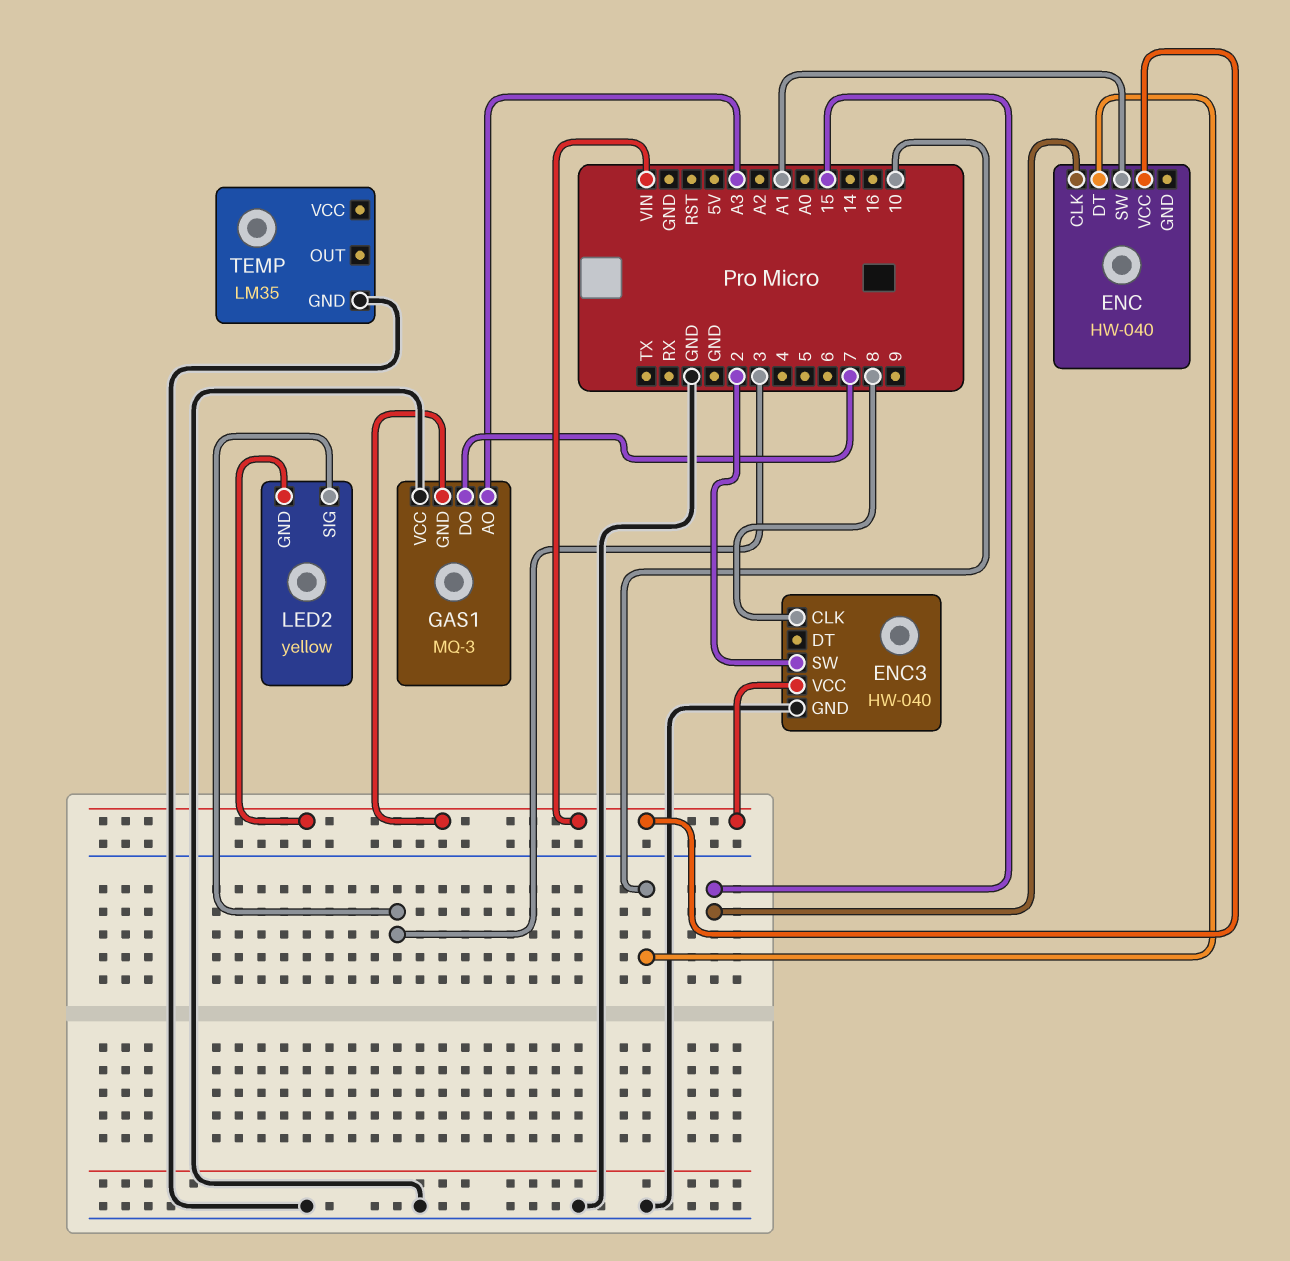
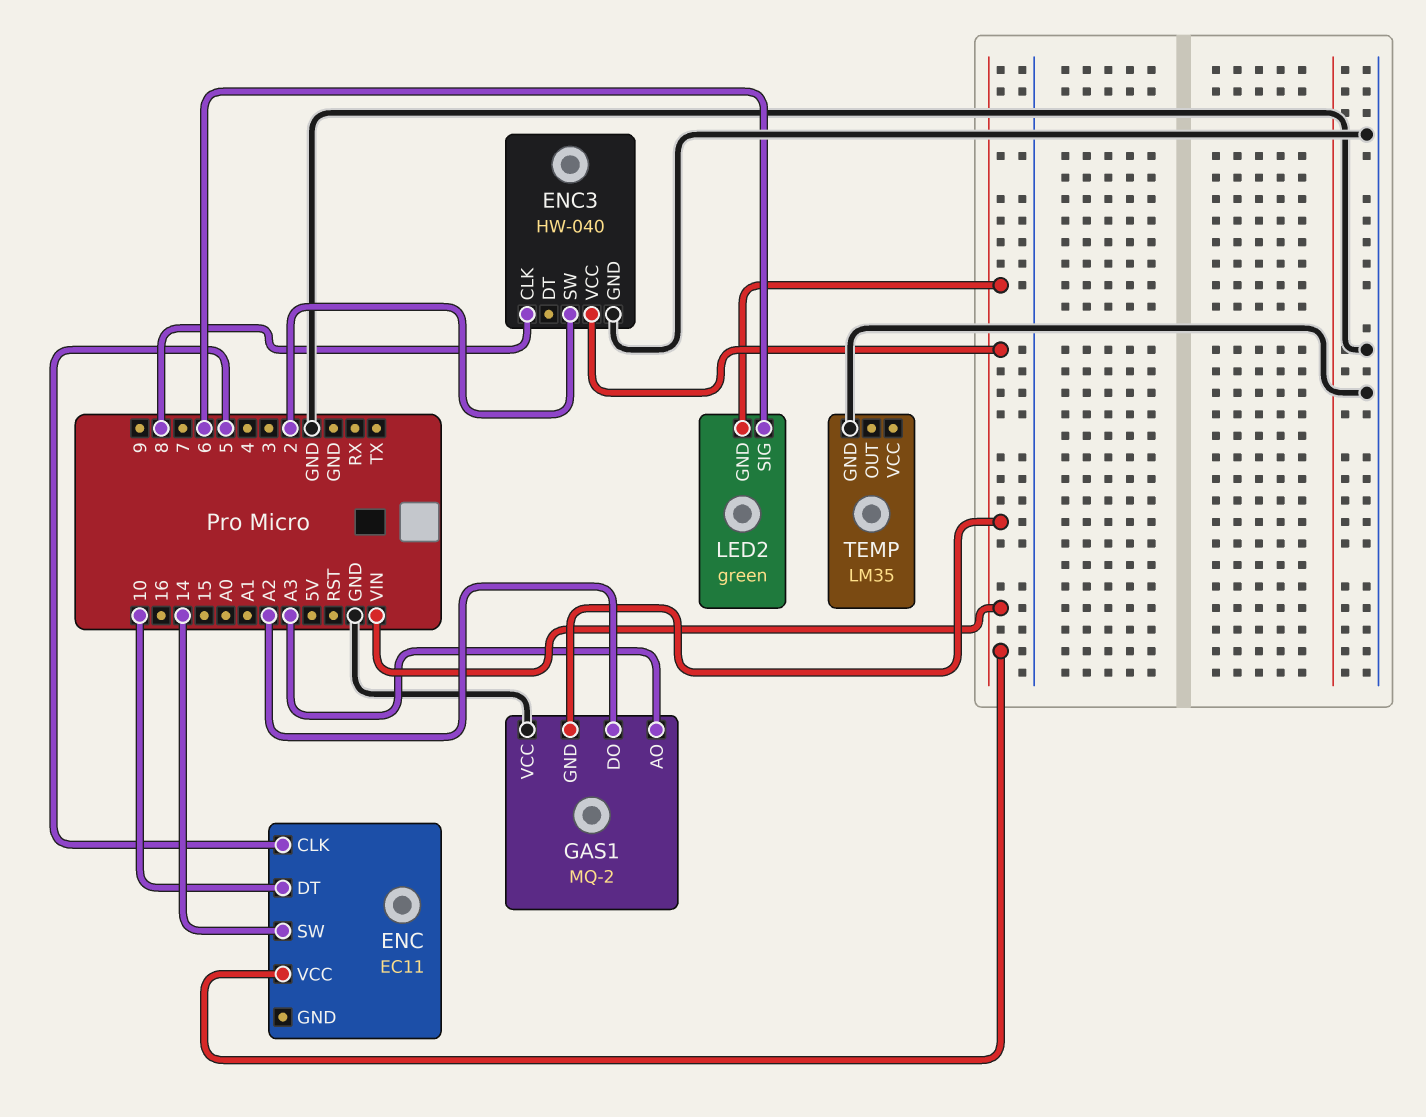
ENC: HW-040 -> EC11
ENC pin CLK: 15 -> 5
ENC pin SW: A1 -> 14
GAS1: MQ-3 -> MQ-2
GAS1 pin DO: 7 -> A2
LED2: yellow -> green
LED2 pin SIG: 3 -> 6

